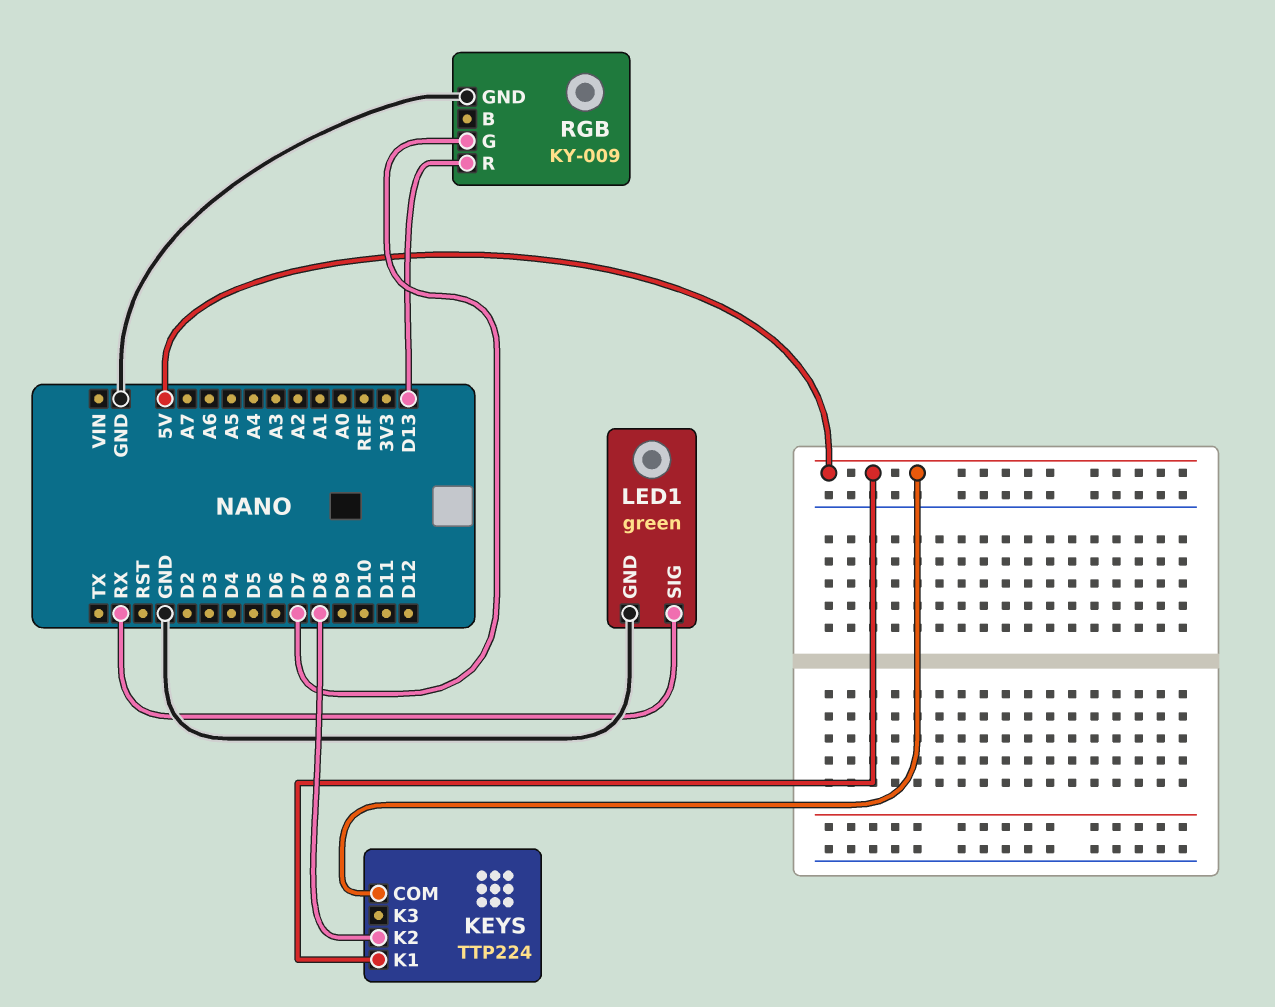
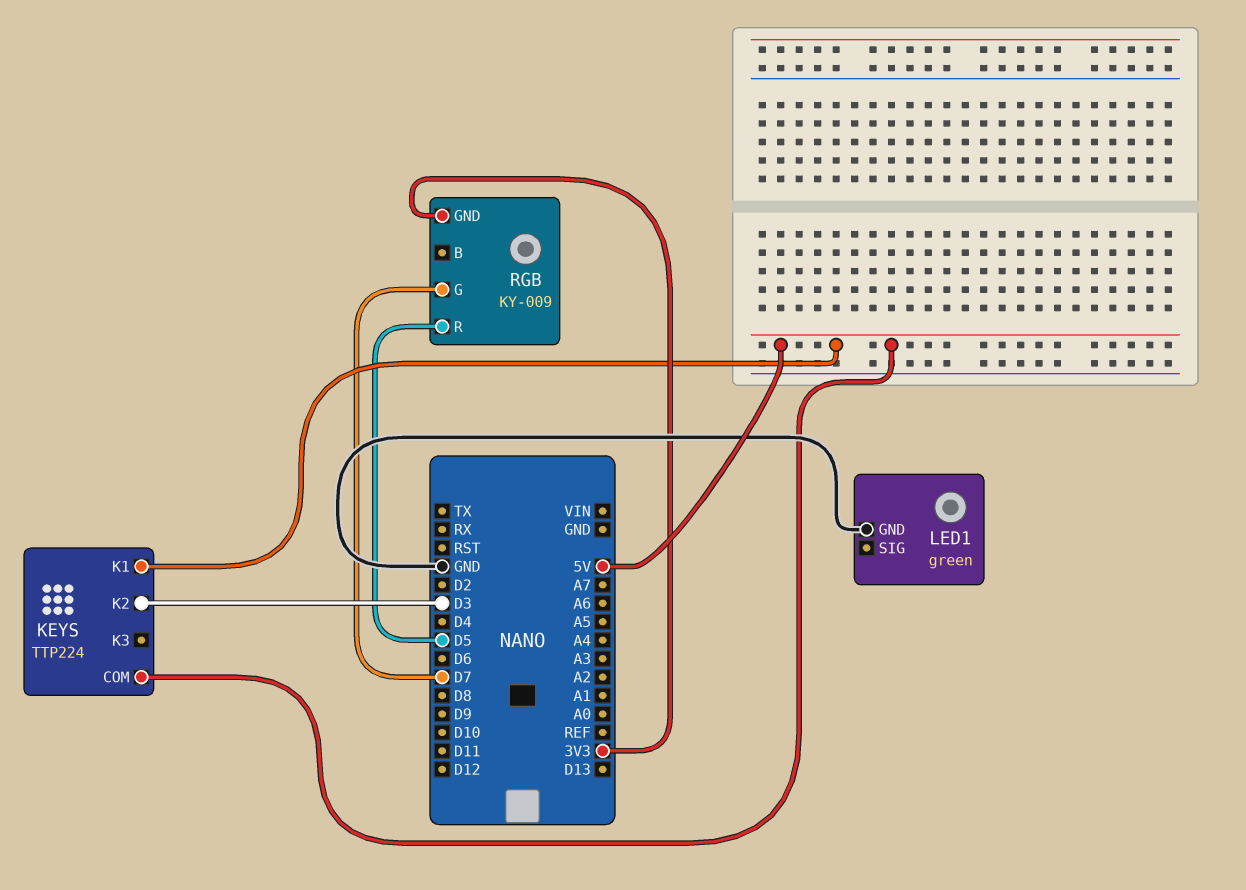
KEYS pin K2: D8 -> D3
LED1 pin SIG: RX -> none
RGB pin GND: GND -> 3V3
RGB pin R: D13 -> D5

